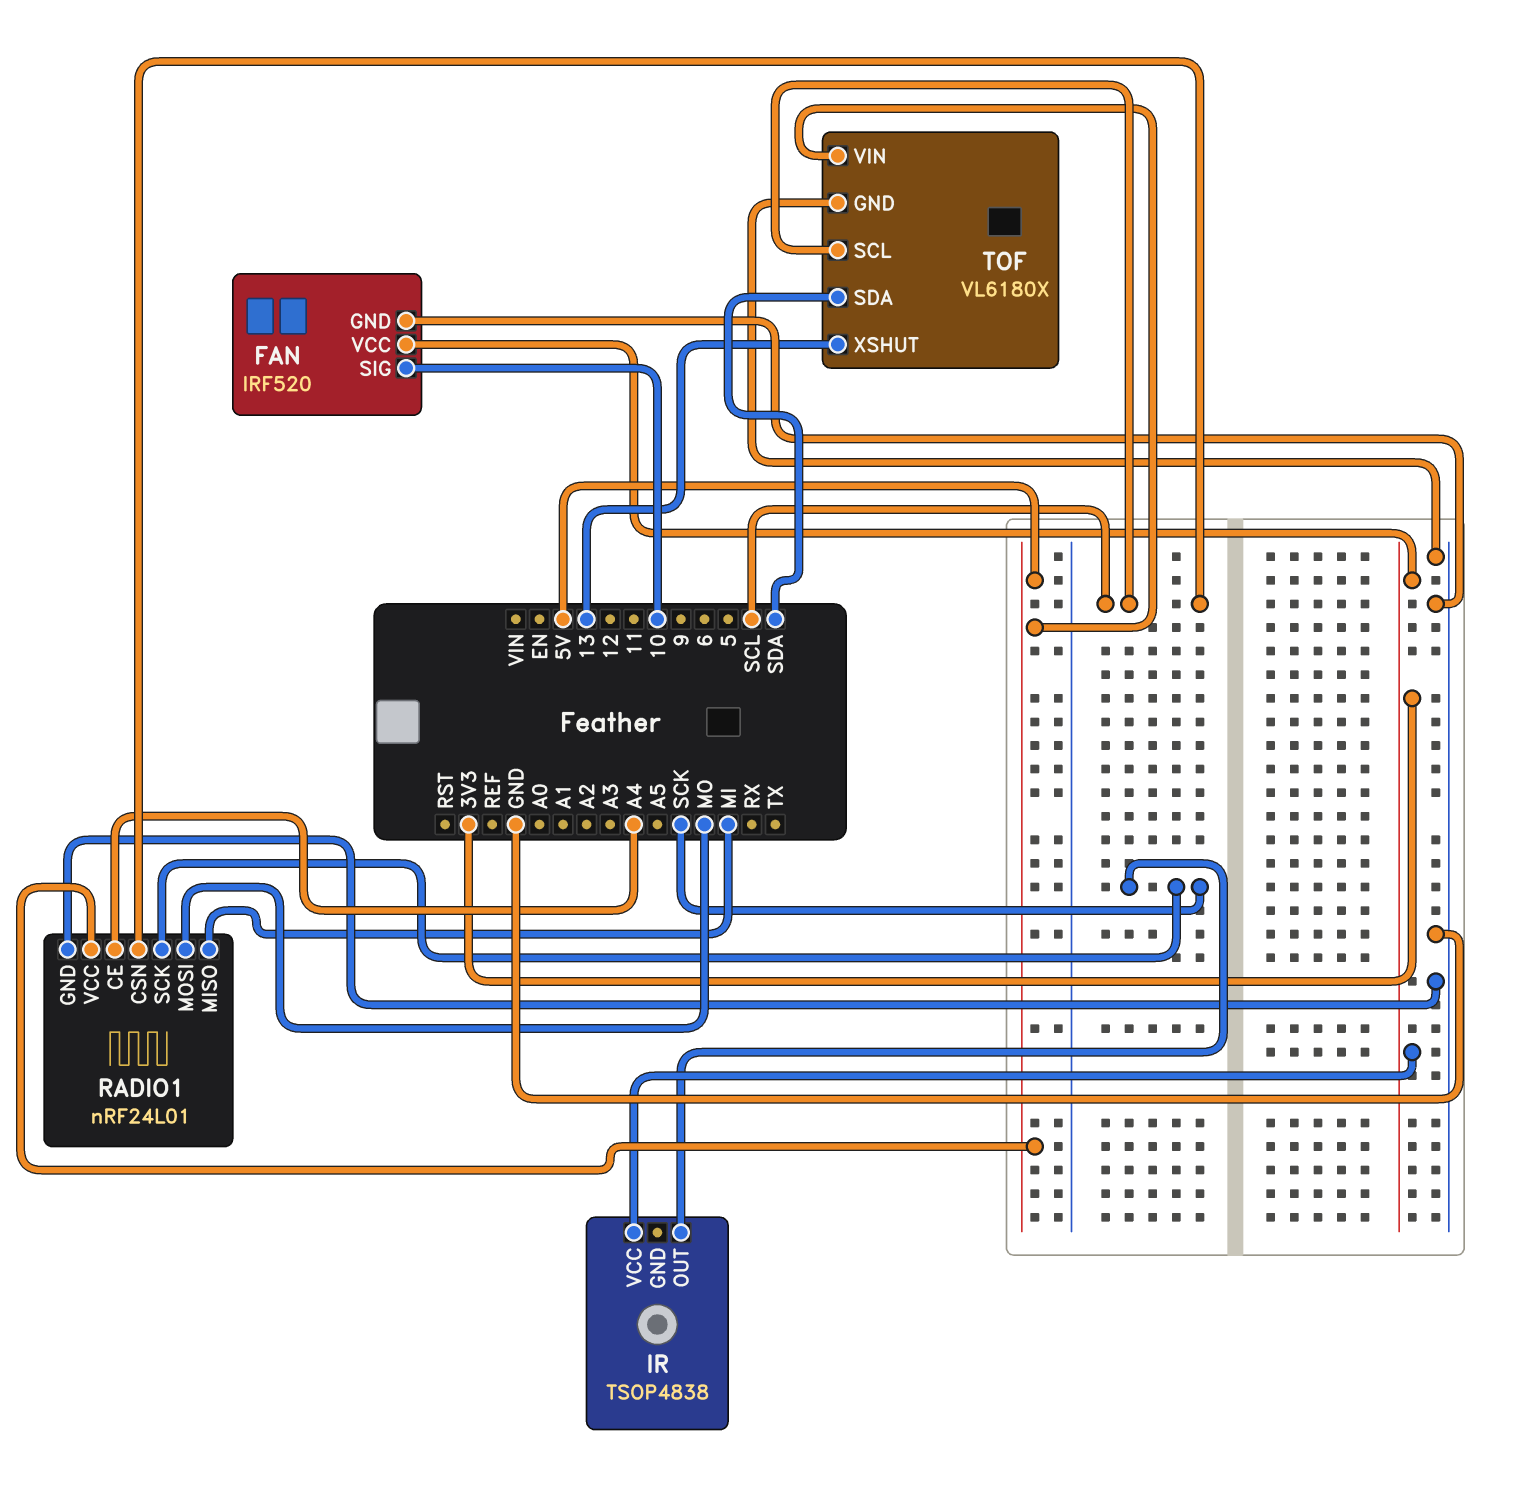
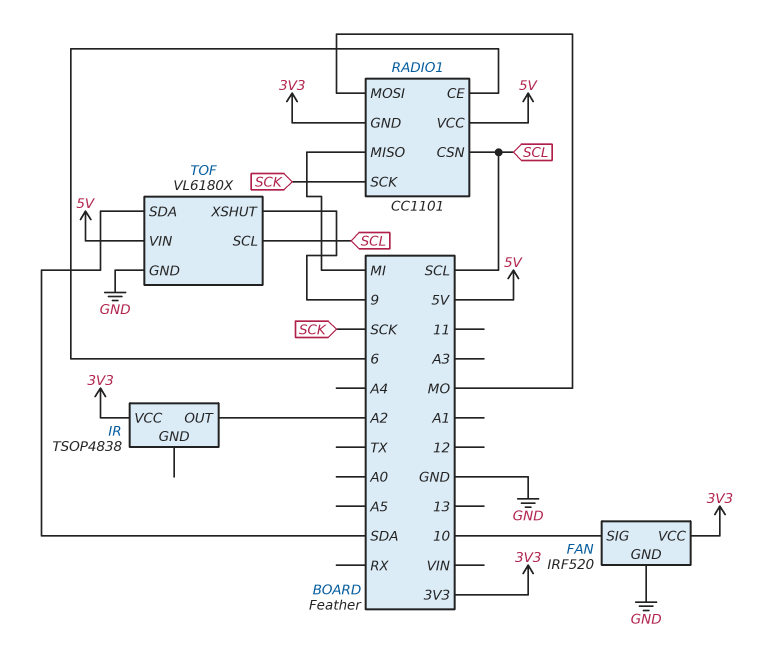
IR pin OUT: SCK -> A2
RADIO1: nRF24L01 -> CC1101
RADIO1 pin CE: A4 -> 6
RADIO1 pin GND: GND -> 3V3
TOF pin XSHUT: 13 -> 9

